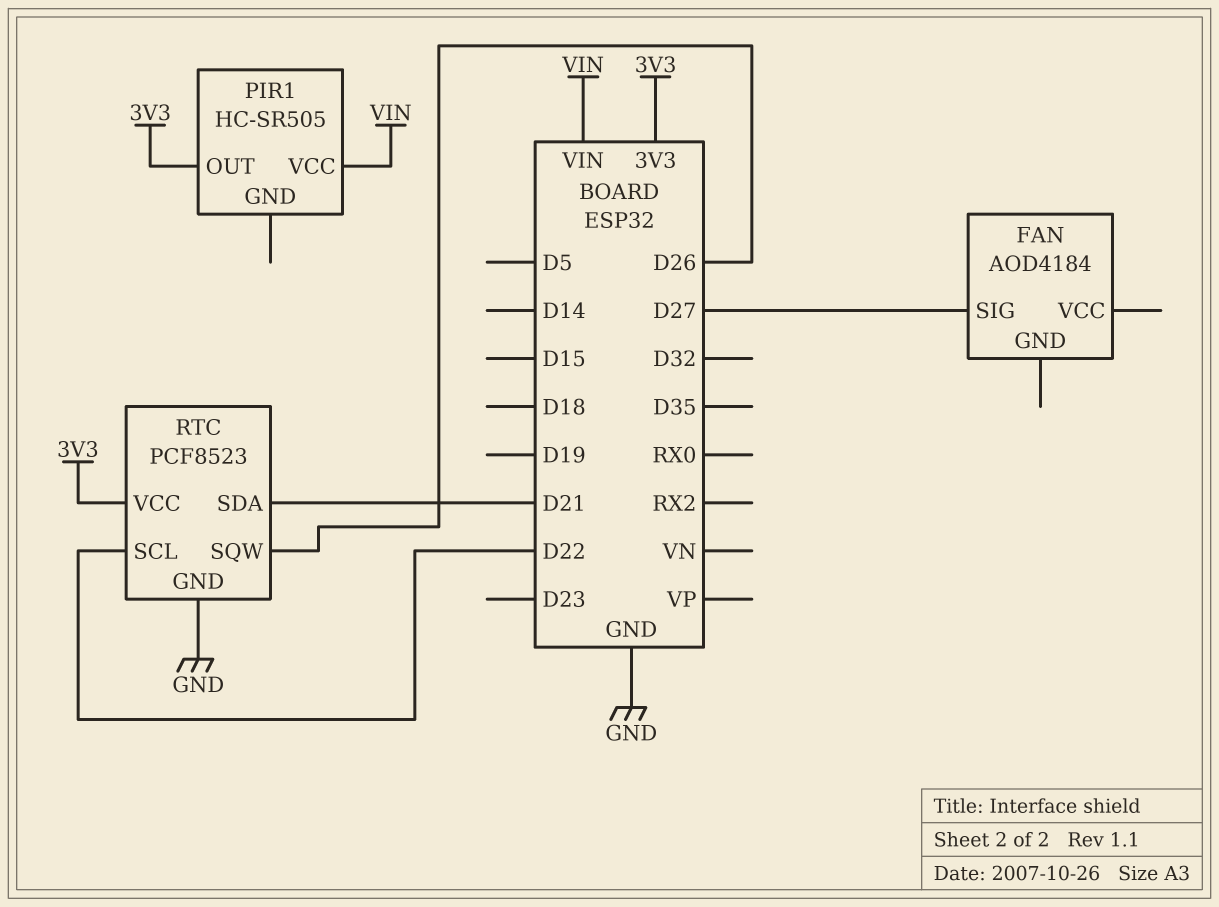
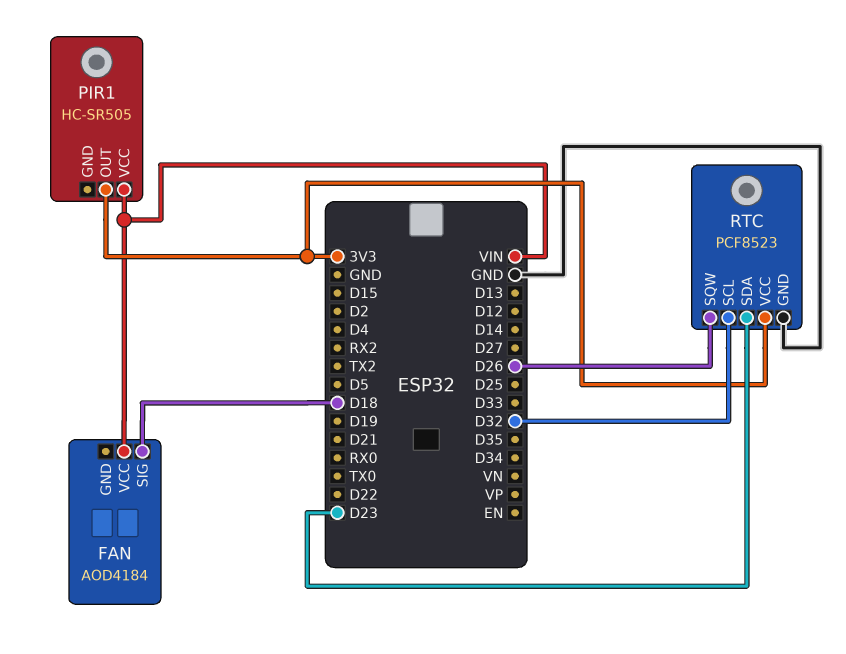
FAN pin SIG: D27 -> D18
FAN pin VCC: none -> VIN
RTC pin SCL: D22 -> D32
RTC pin SDA: D21 -> D23

